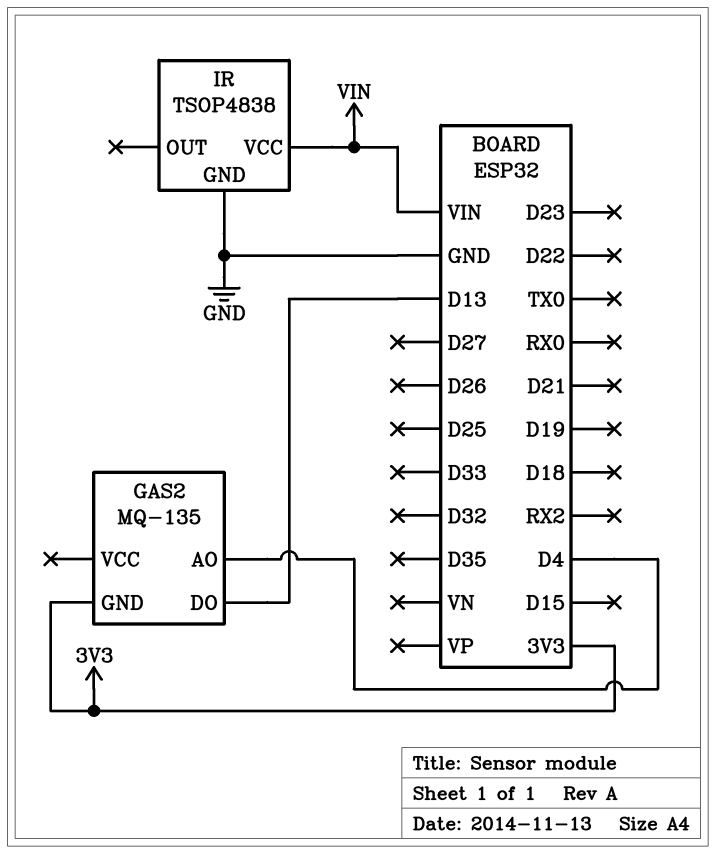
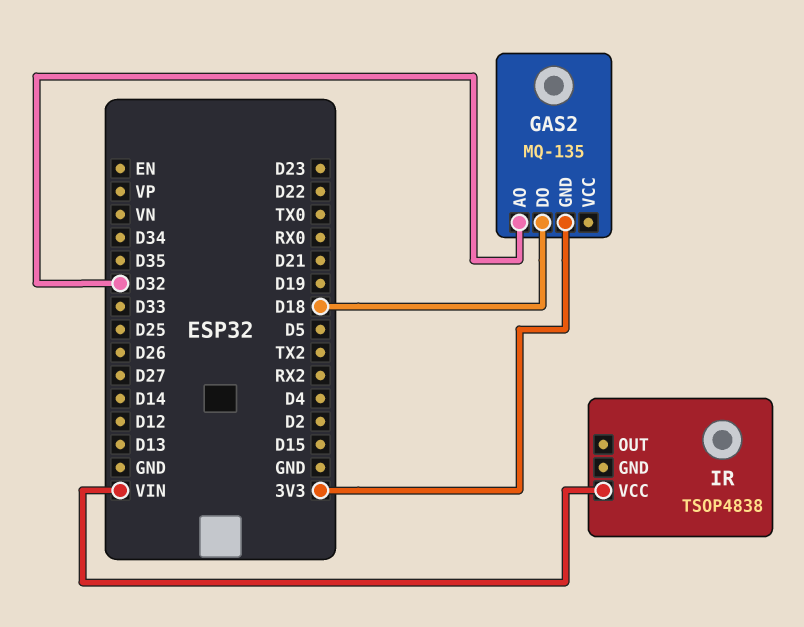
GAS2 pin AO: D4 -> D32
GAS2 pin DO: D13 -> D18
IR pin GND: GND -> none

